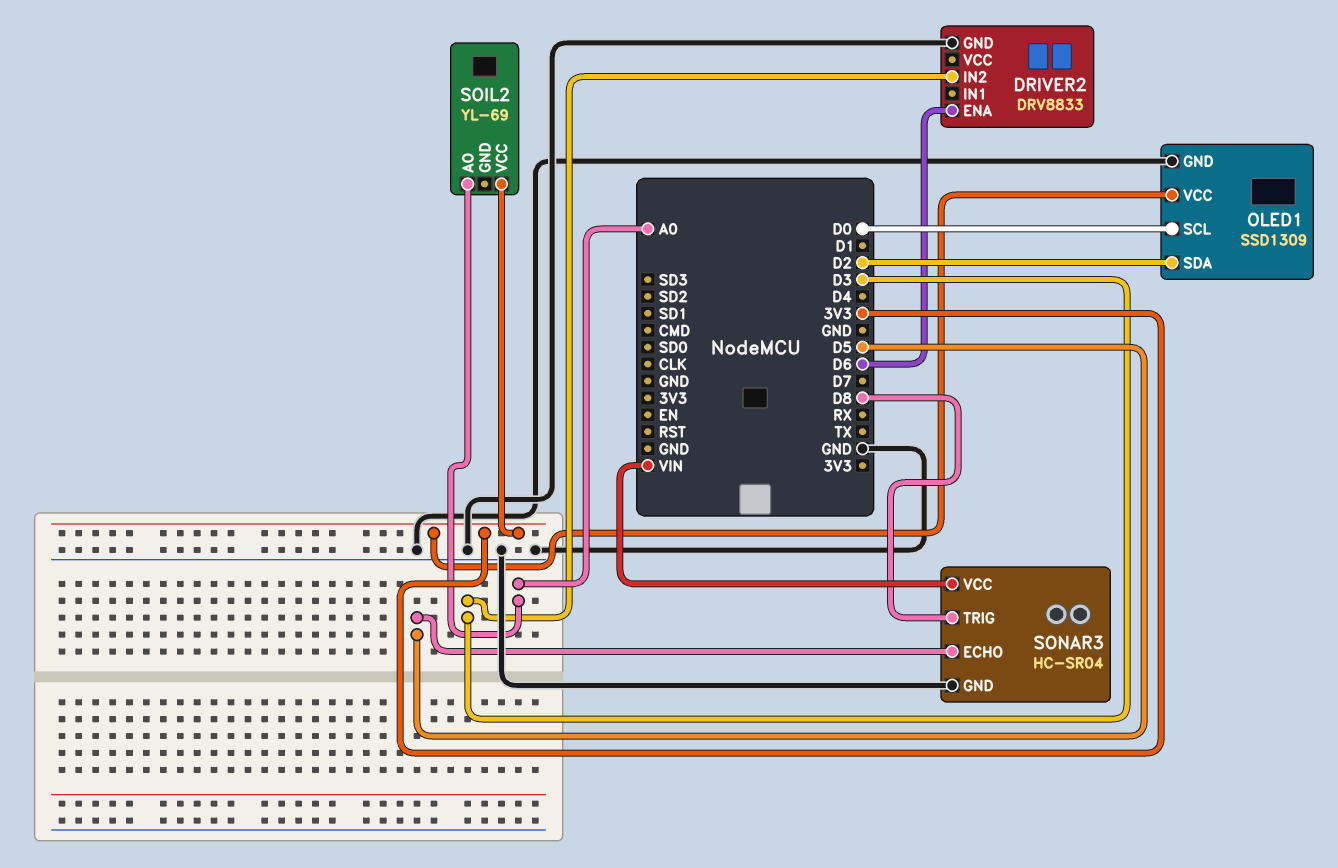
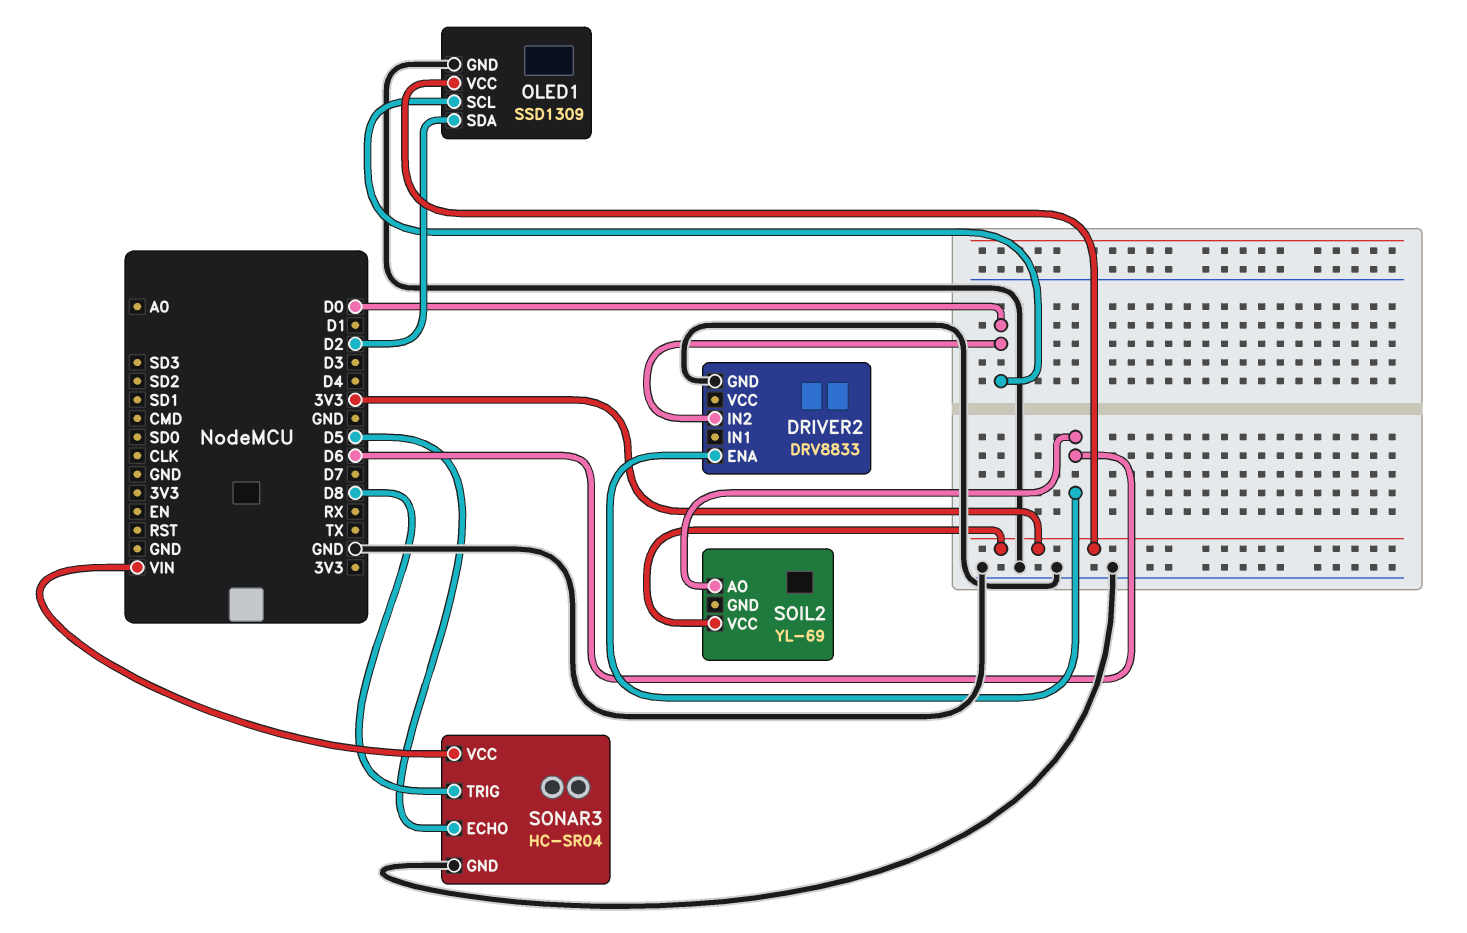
DRIVER2 pin IN2: D3 -> D0
SOIL2 pin AO: A0 -> D6

